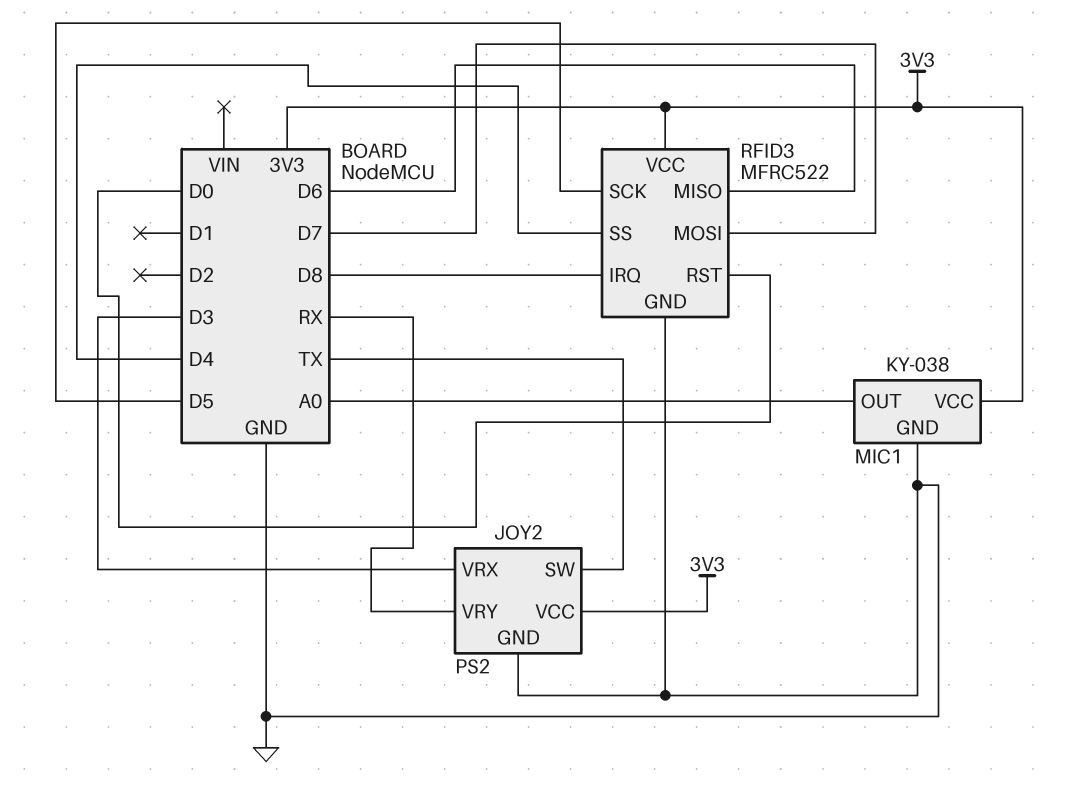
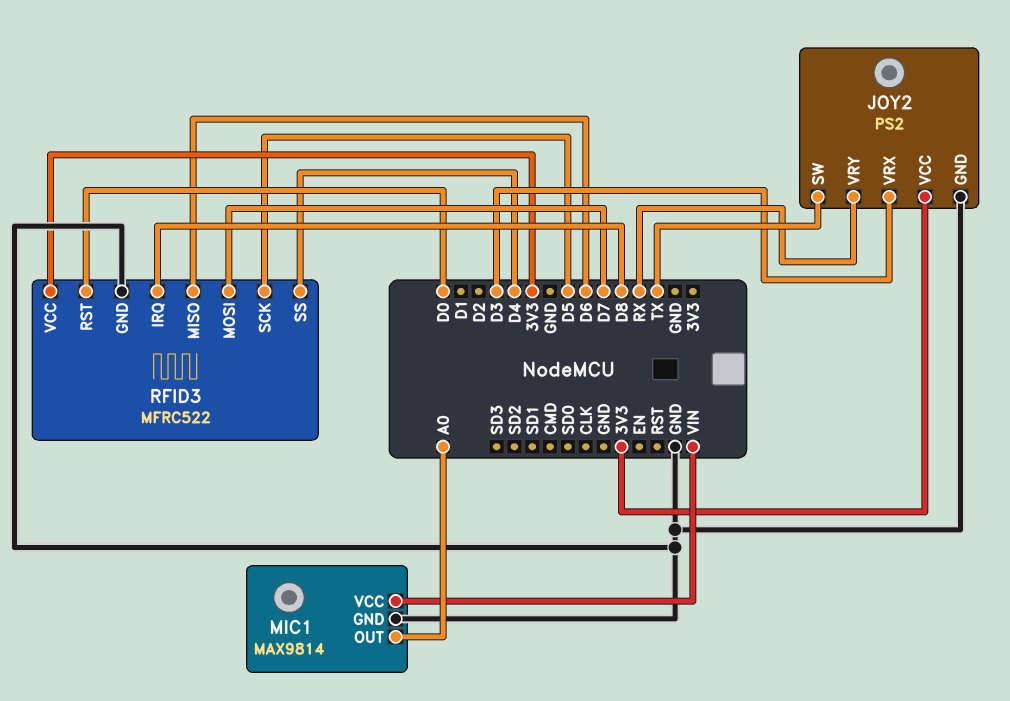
MIC1: KY-038 -> MAX9814
MIC1 pin VCC: 3V3 -> VIN

